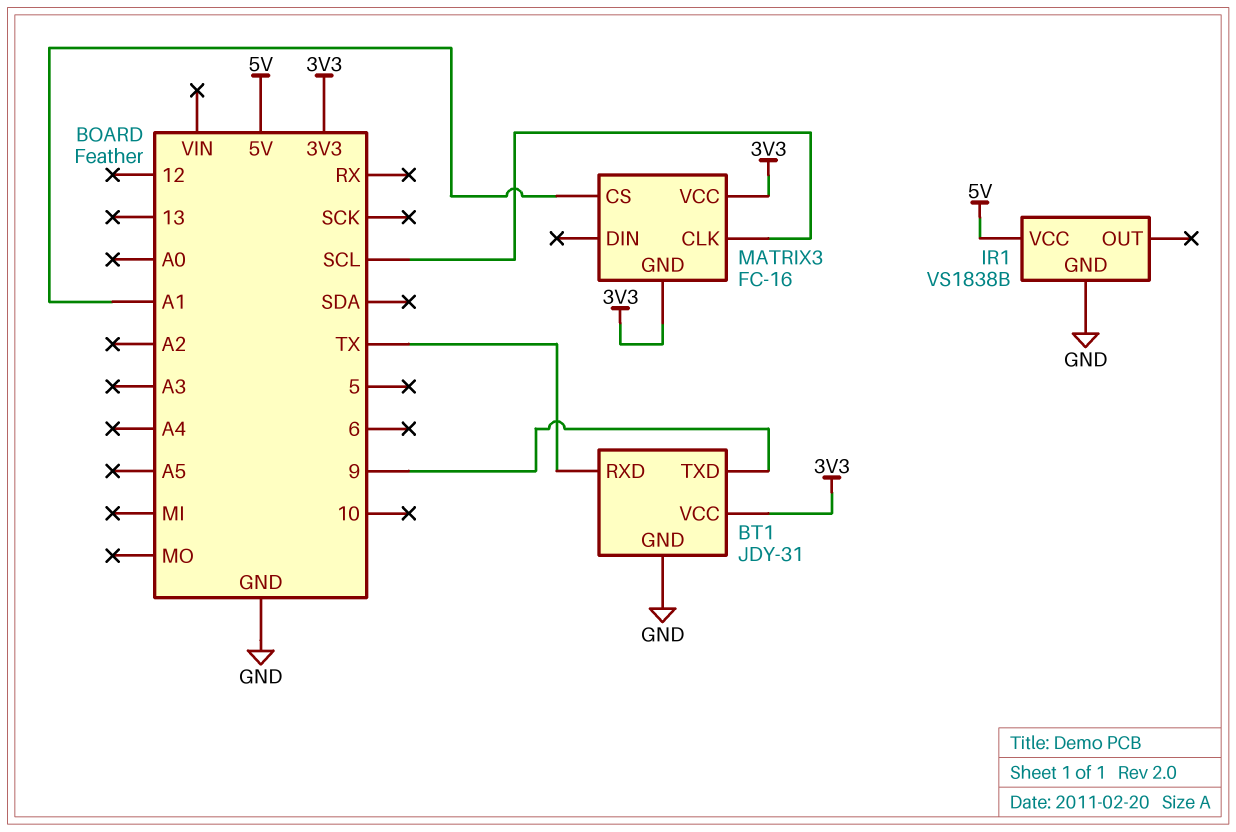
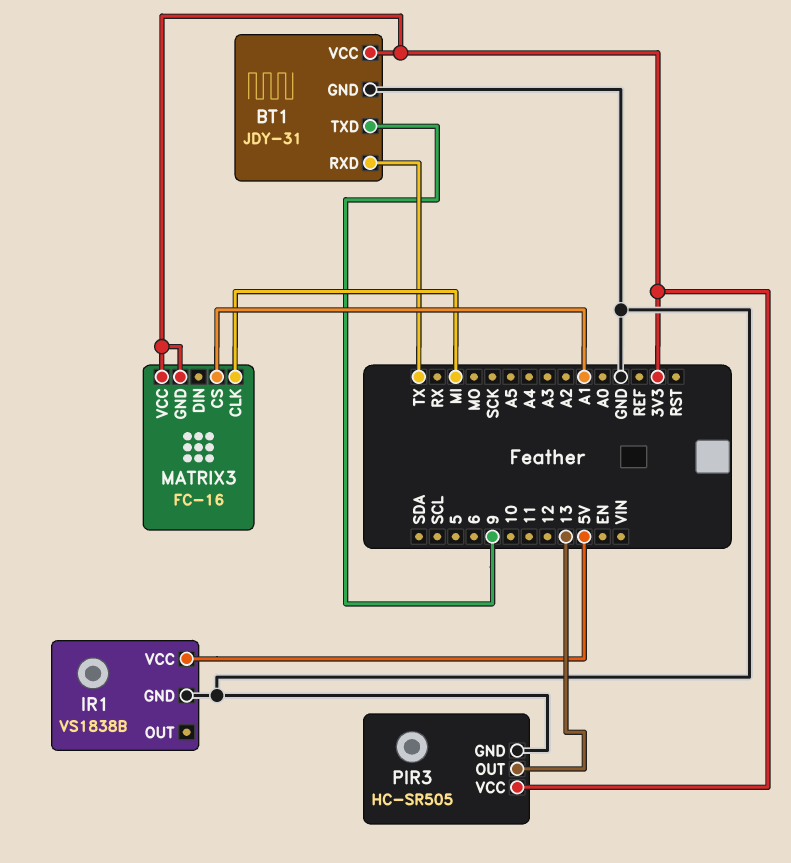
MATRIX3 pin CLK: SCL -> MI
PIR3: none -> HC-SR505
PIR3 pin GND: none -> GND
PIR3 pin OUT: none -> 13
PIR3 pin VCC: none -> 3V3

